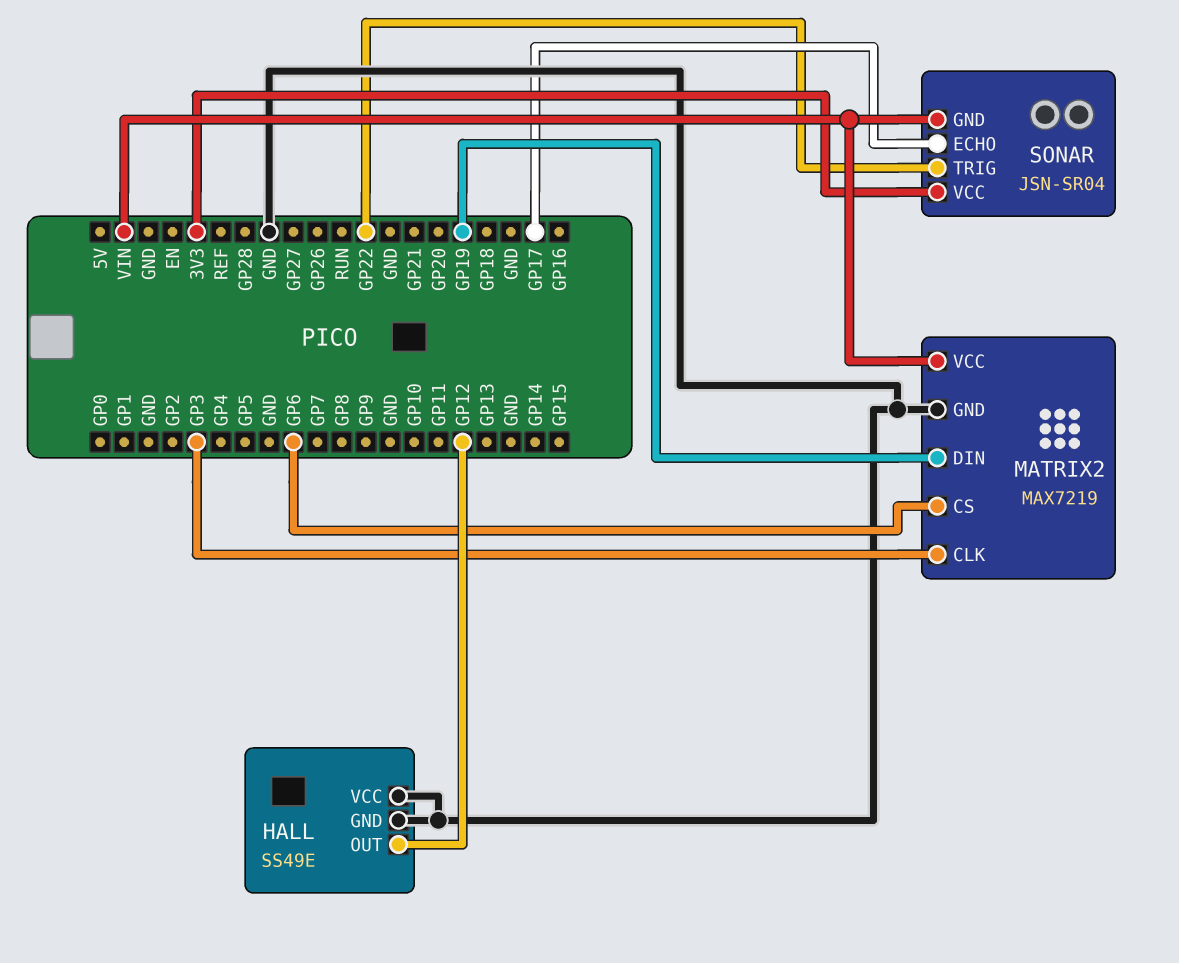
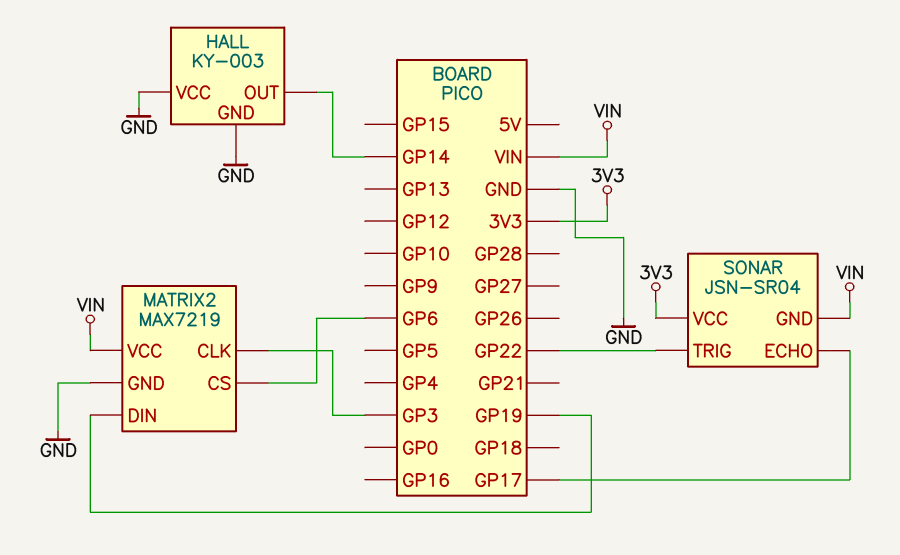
HALL: SS49E -> KY-003
HALL pin OUT: GP12 -> GP14

